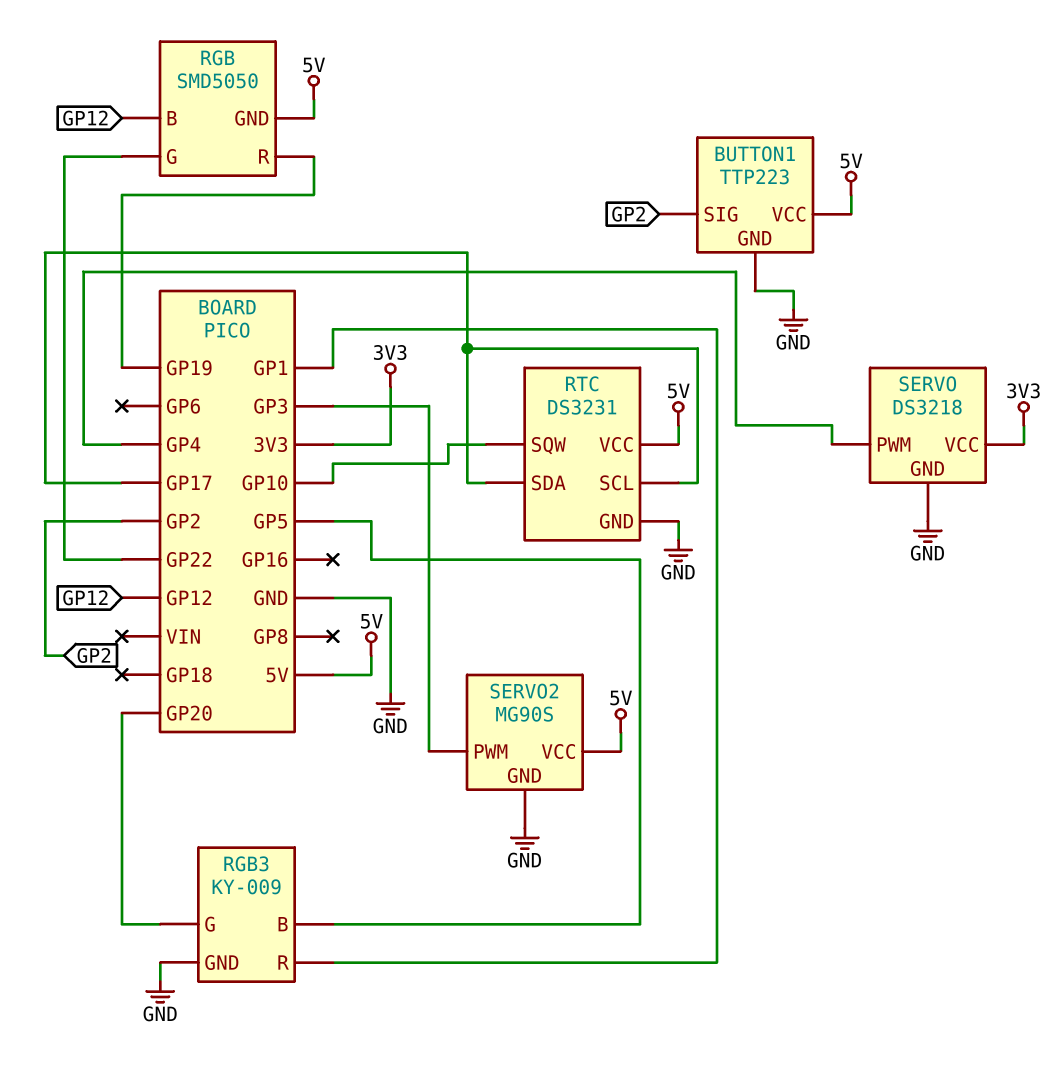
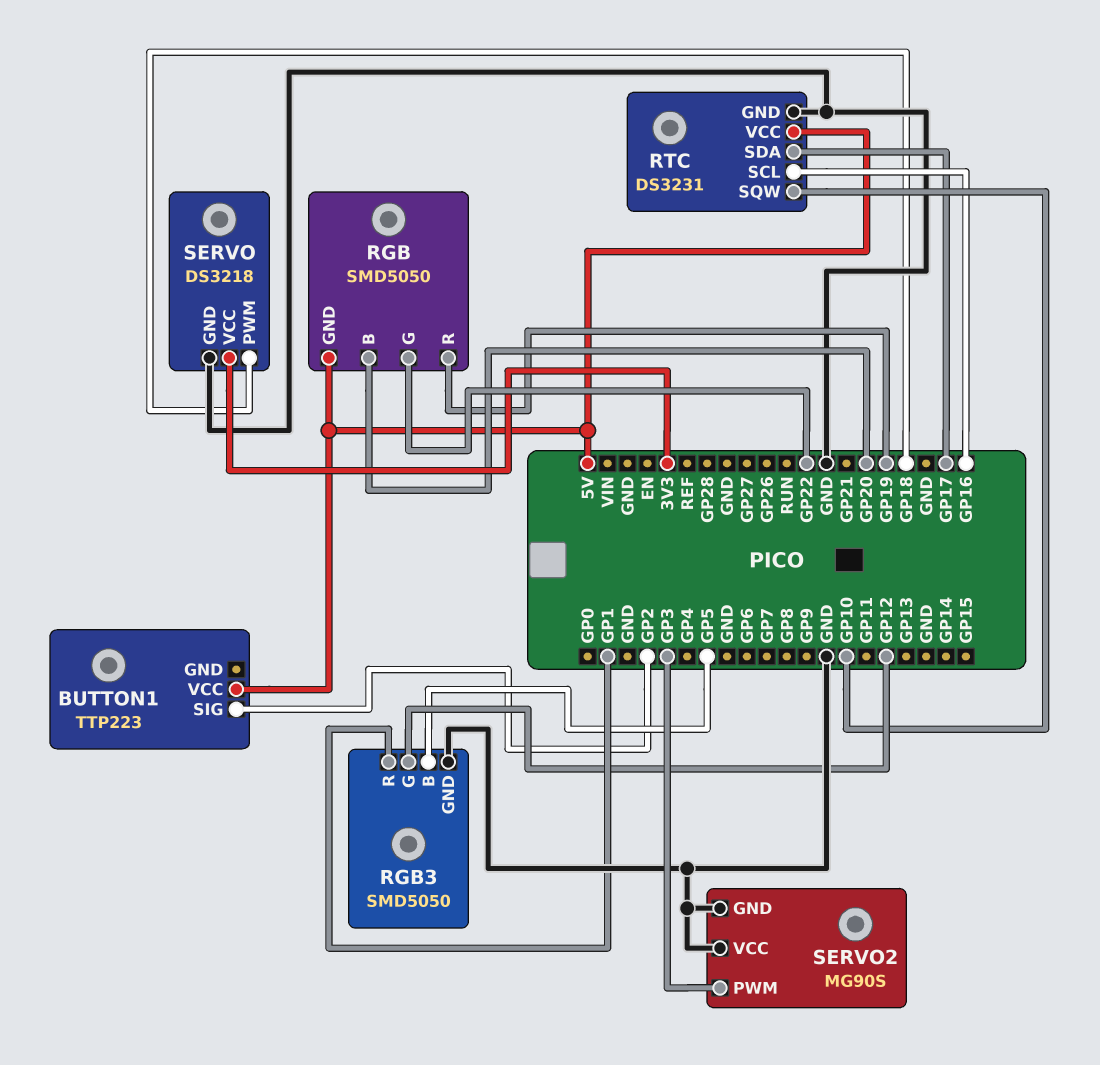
BUTTON1 pin GND: GND -> none
RGB pin B: GP12 -> GP20
RGB3: KY-009 -> SMD5050
RGB3 pin G: GP20 -> GP12
RTC pin SCL: GP17 -> GP16
SERVO pin PWM: GP4 -> GP18
SERVO2 pin VCC: 5V -> GND

